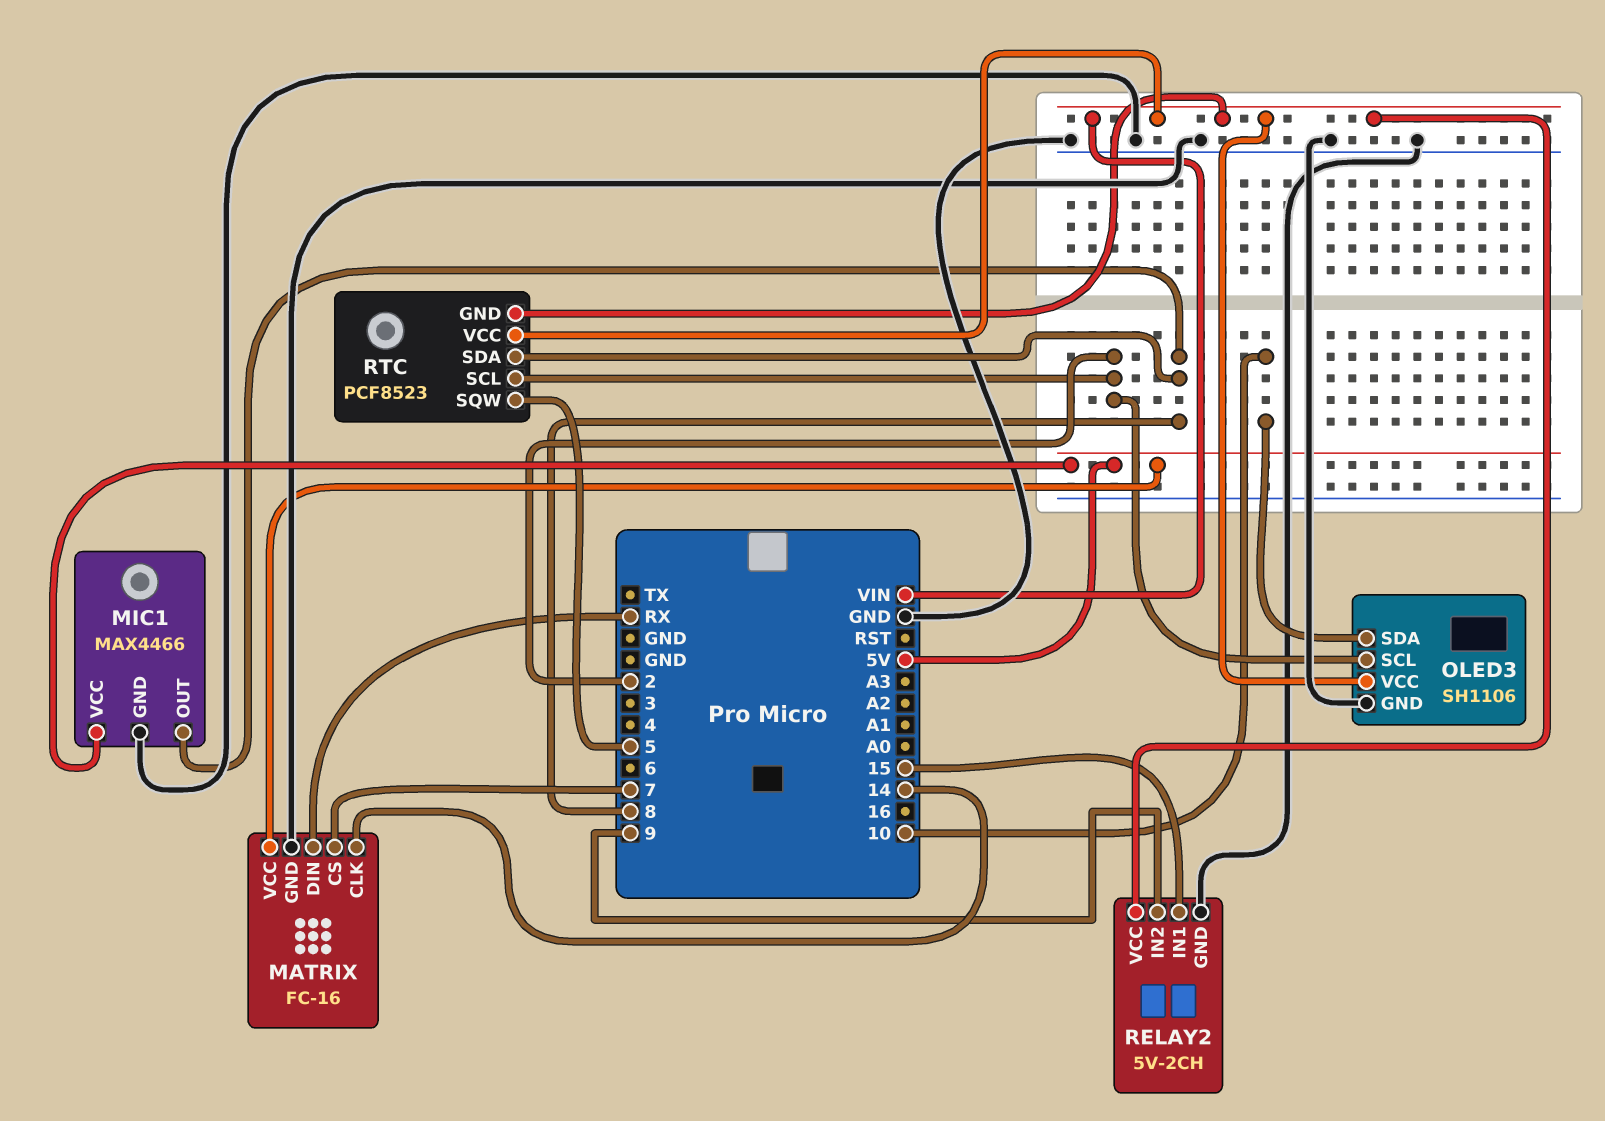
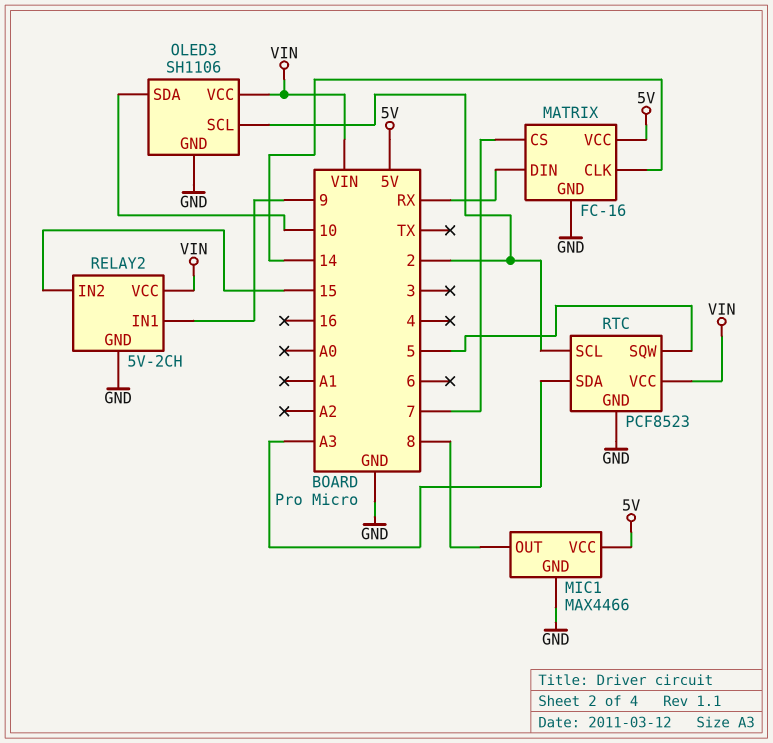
RELAY2 pin IN1: 15 -> 9
RELAY2 pin IN2: 9 -> 15
RTC pin GND: VIN -> GND
RTC pin SDA: 8 -> A3

